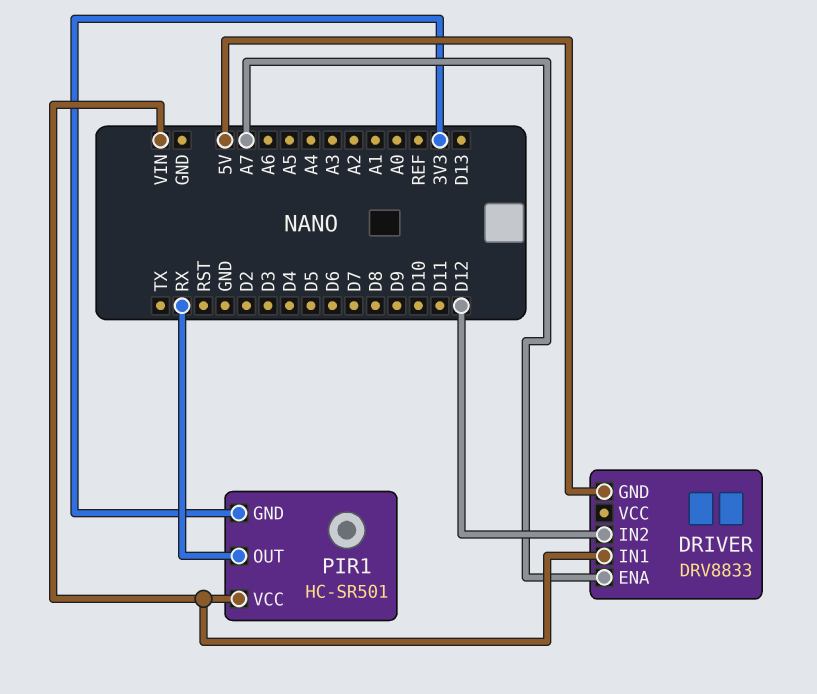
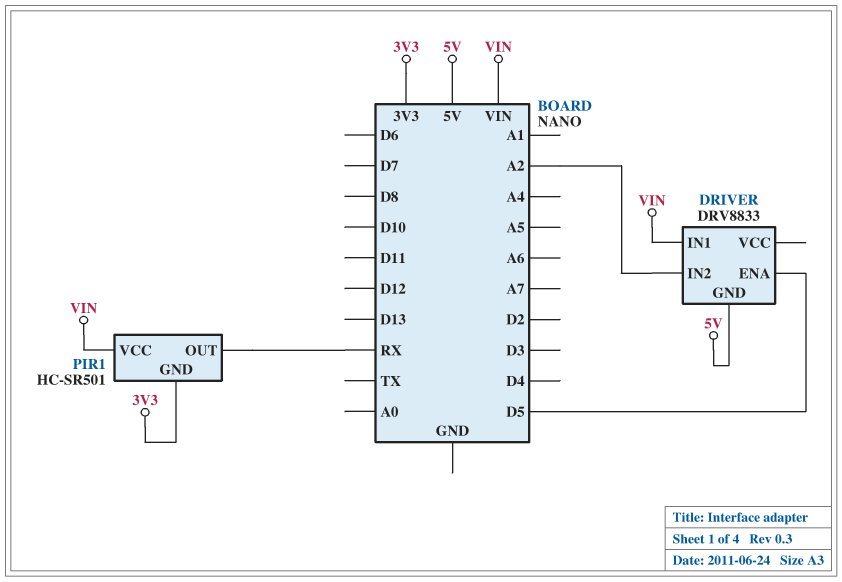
DRIVER pin ENA: A7 -> D5
DRIVER pin IN2: D12 -> A2

